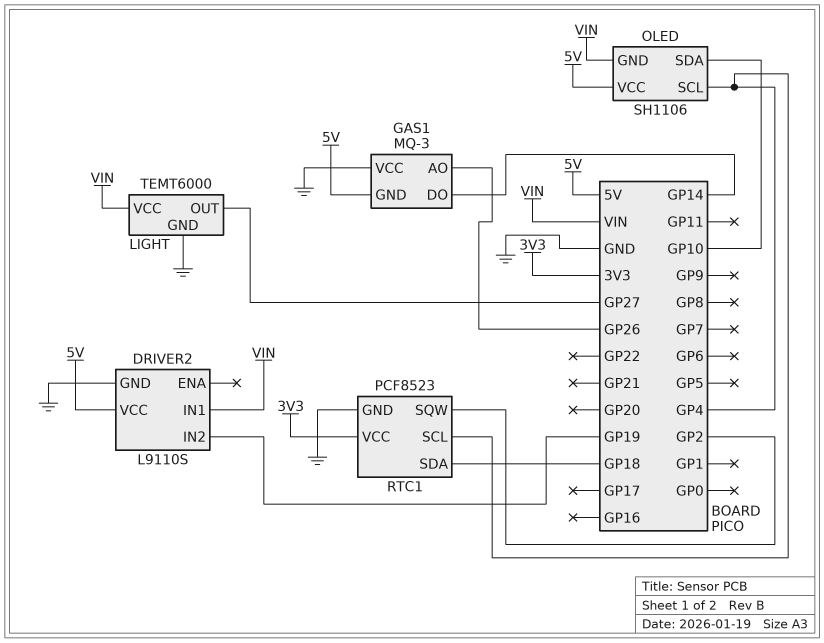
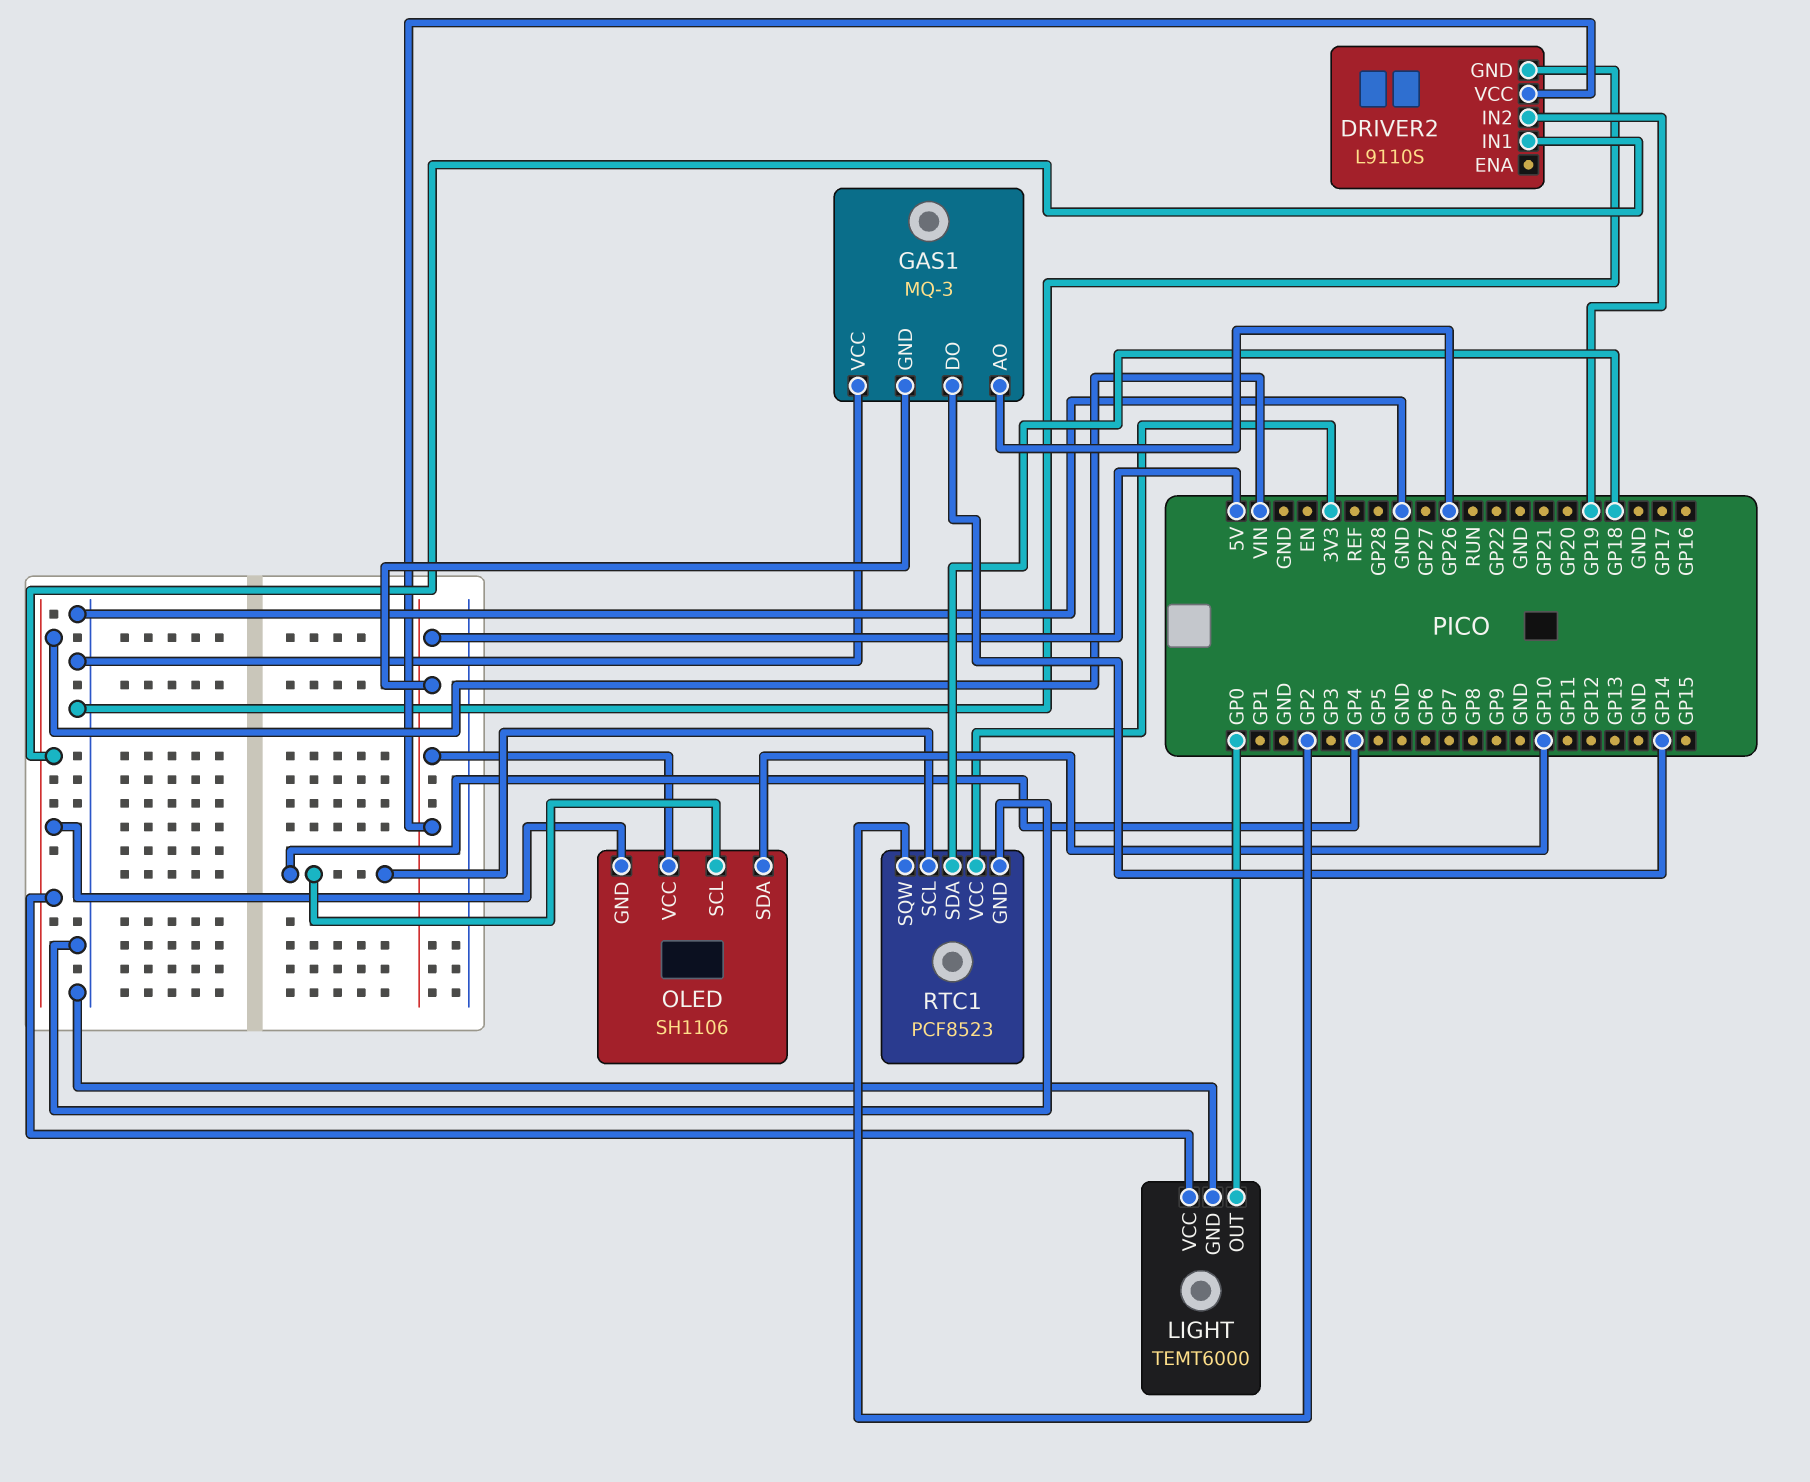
LIGHT pin OUT: GP27 -> GP0

